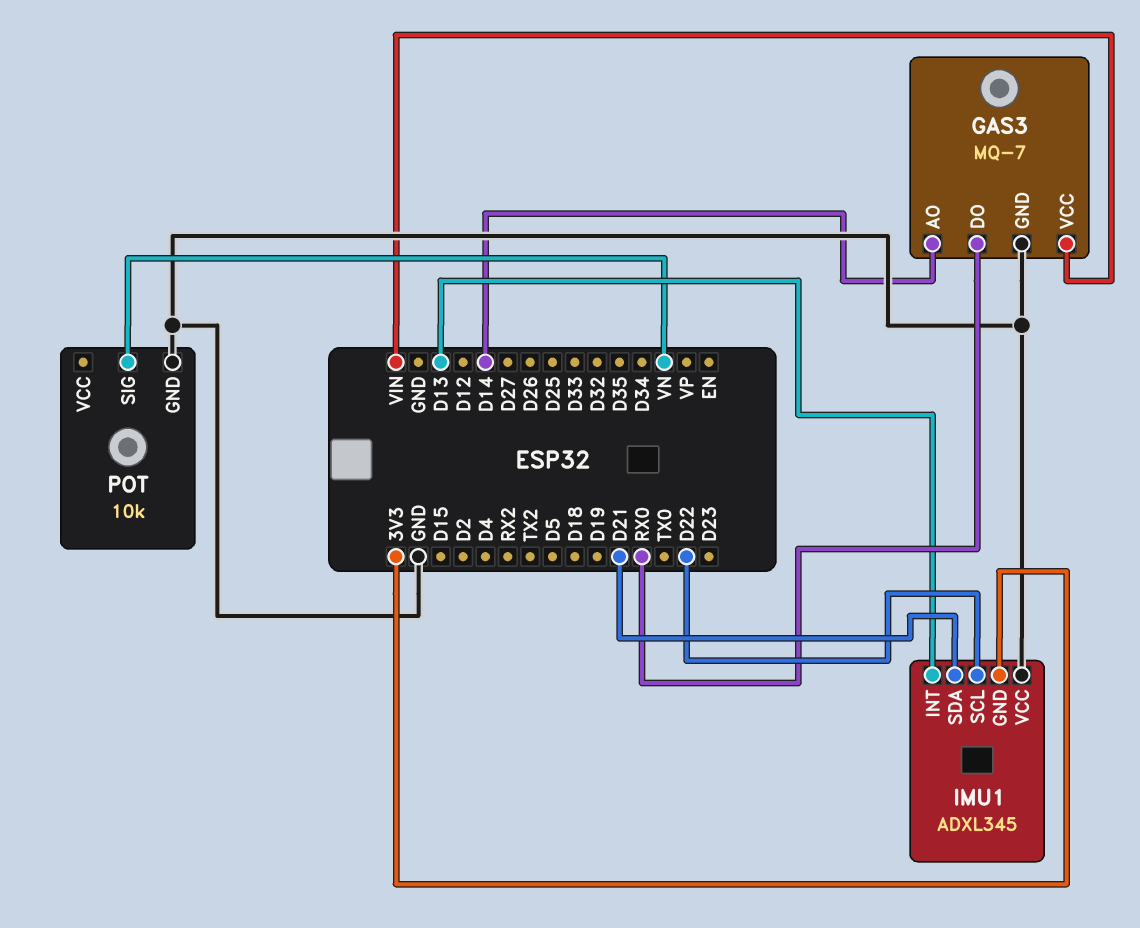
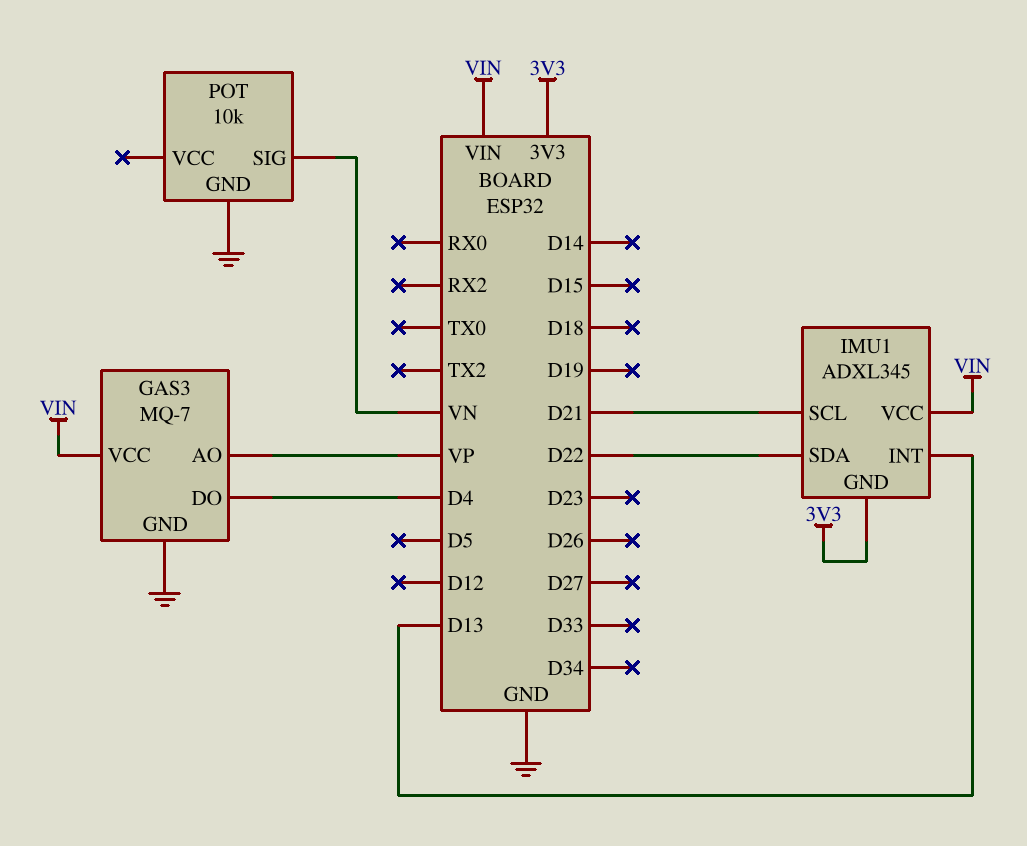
GAS3 pin AO: D14 -> VP
GAS3 pin DO: RX0 -> D4
IMU1 pin SCL: D22 -> D21
IMU1 pin SDA: D21 -> D22
IMU1 pin VCC: GND -> VIN

